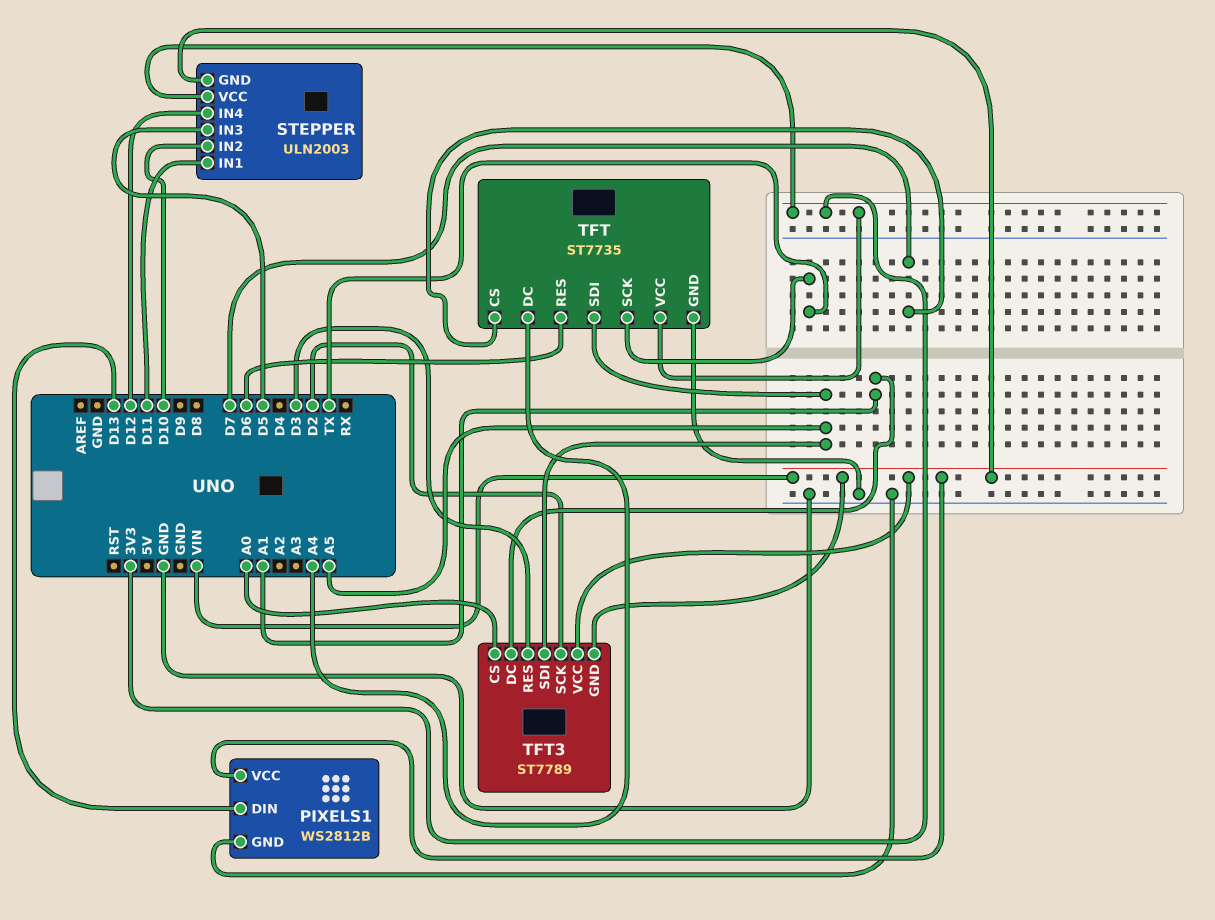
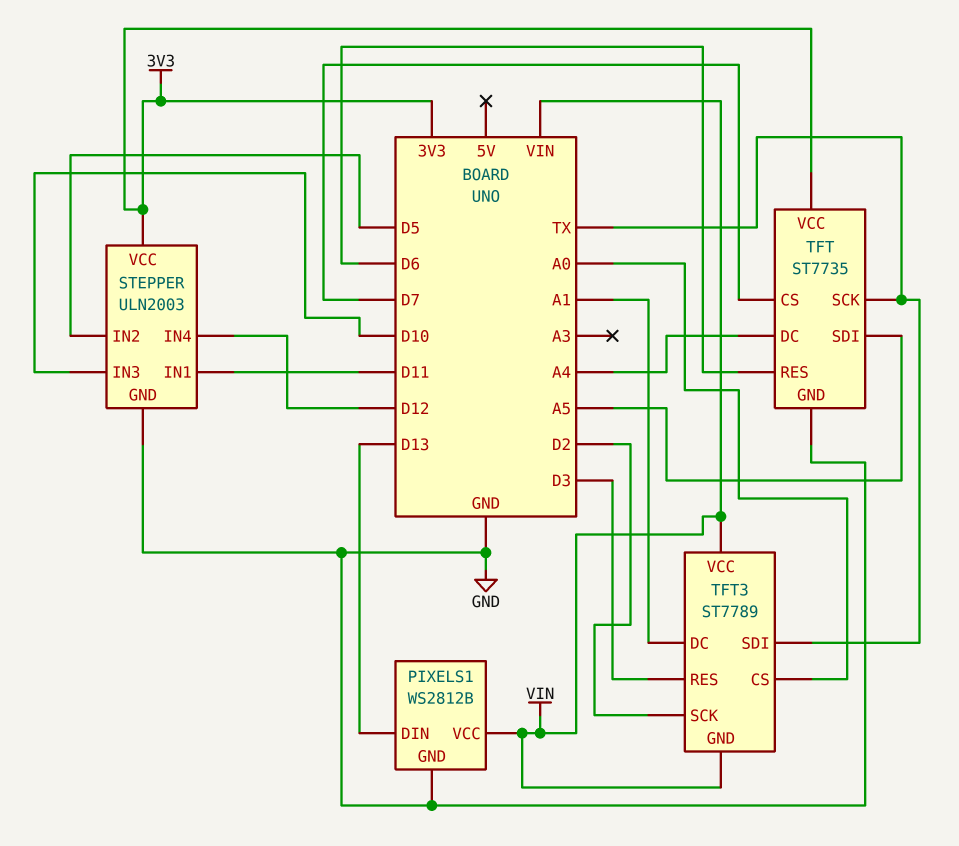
STEPPER pin GND: VIN -> GND
STEPPER pin IN2: D10 -> D5
STEPPER pin IN3: D5 -> D10
TFT3 pin SDI: A5 -> TX

